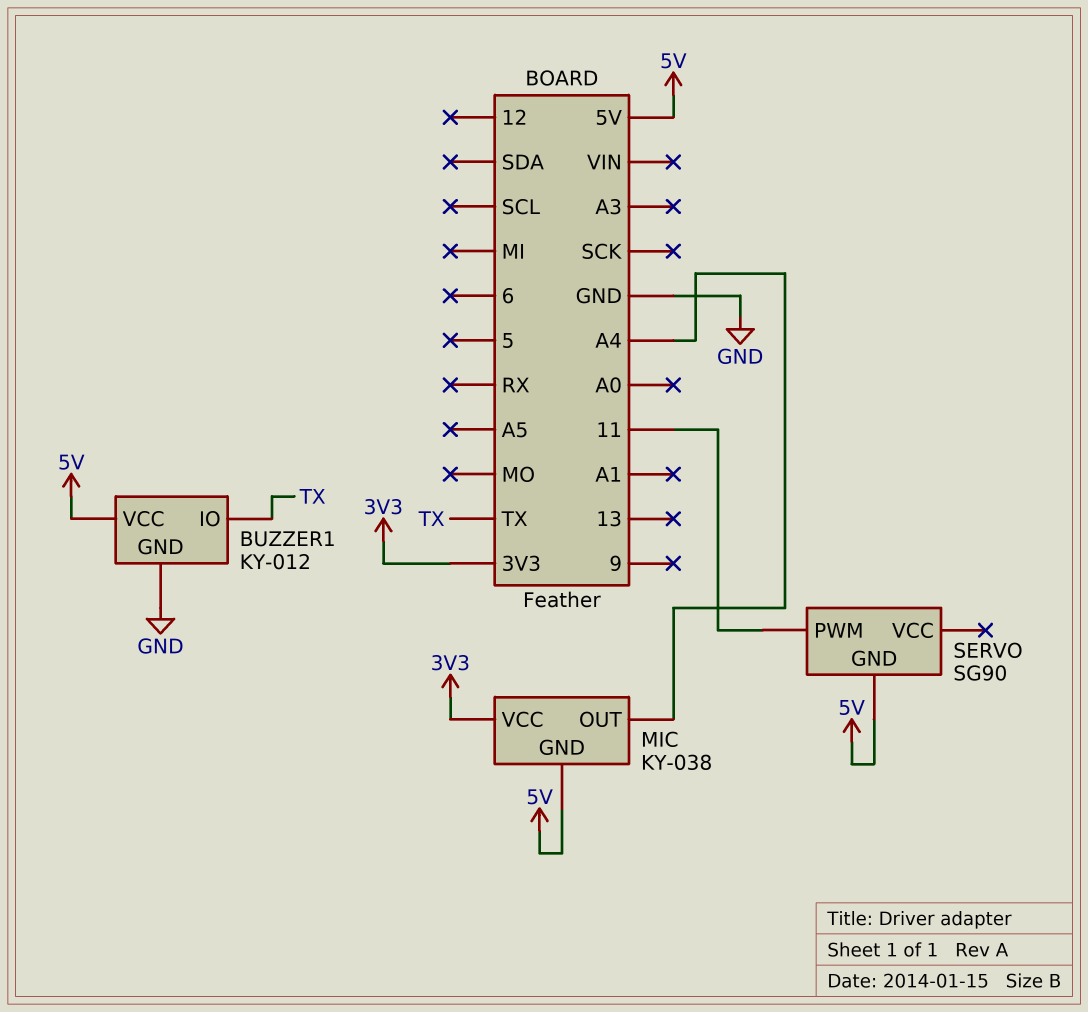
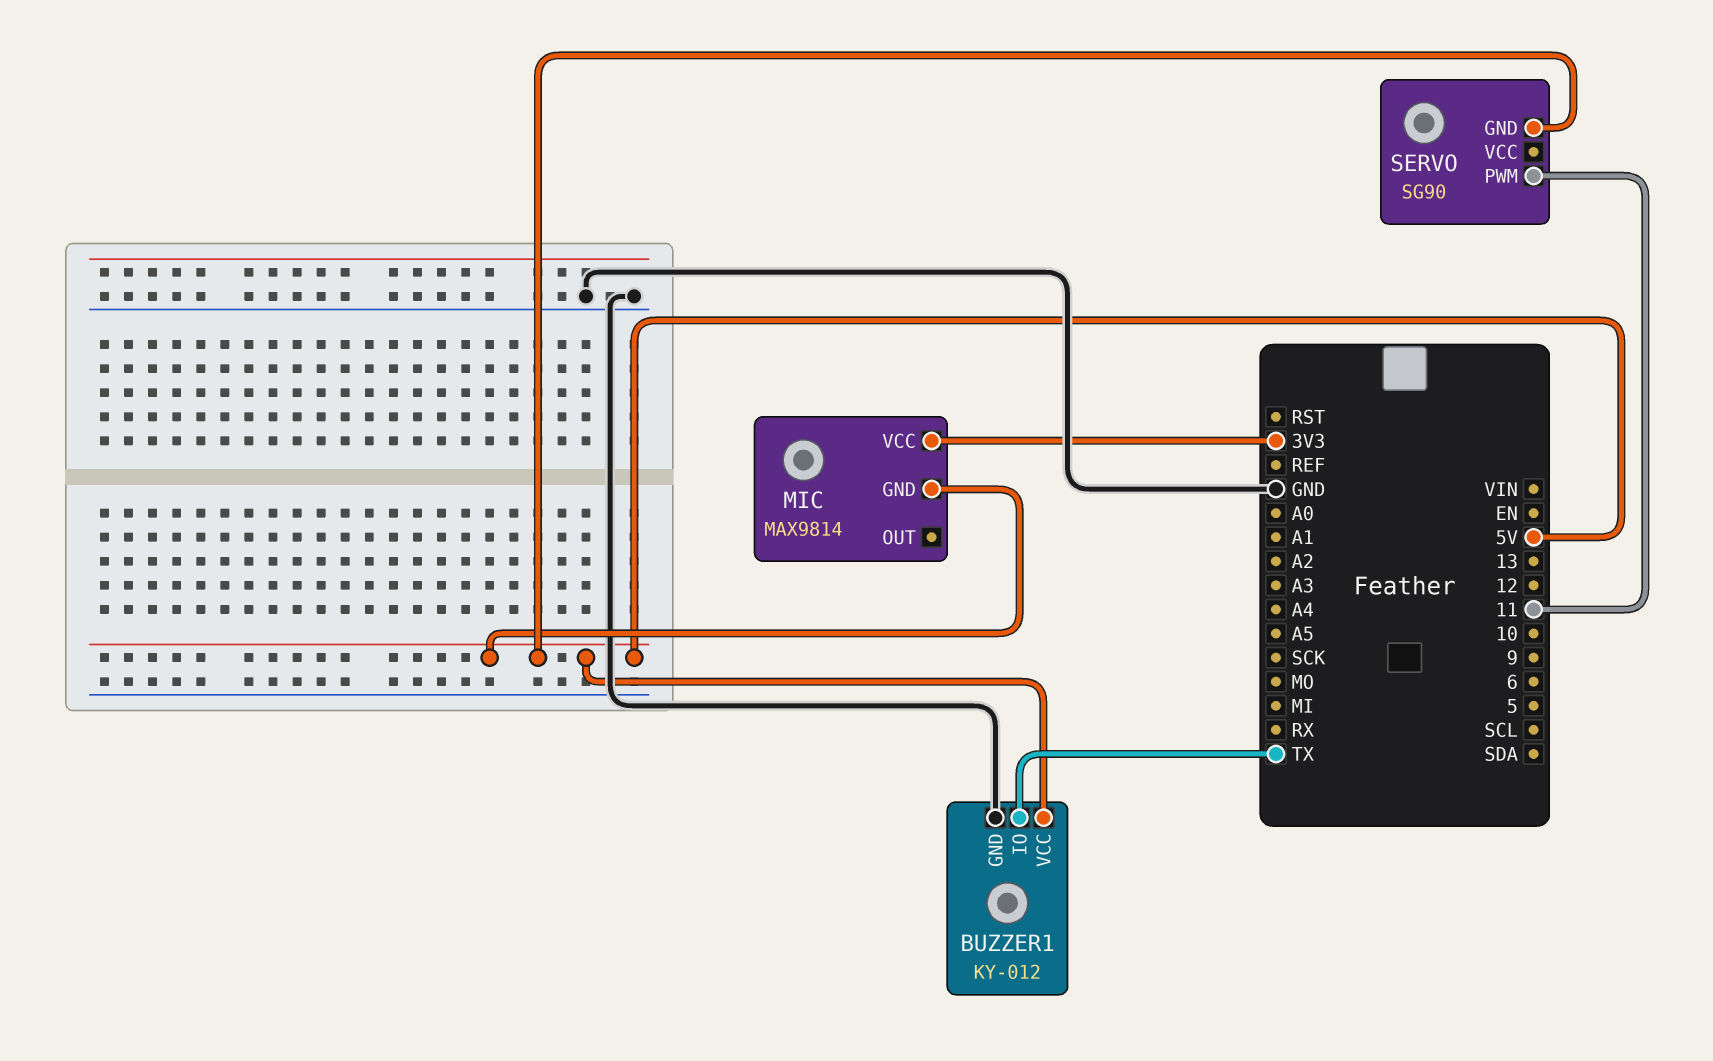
MIC: KY-038 -> MAX9814
MIC pin OUT: A4 -> none

